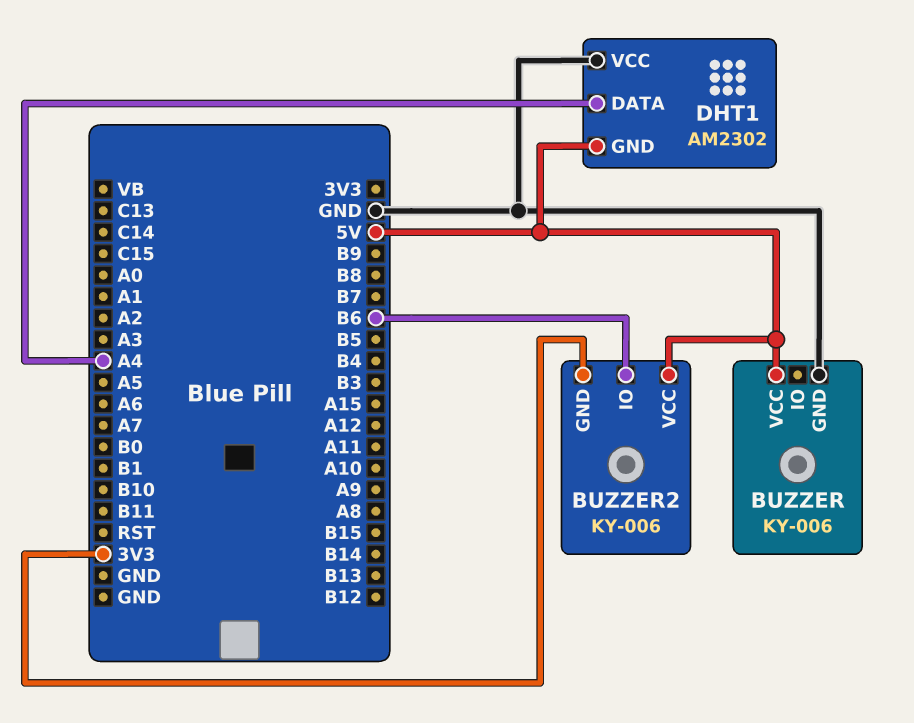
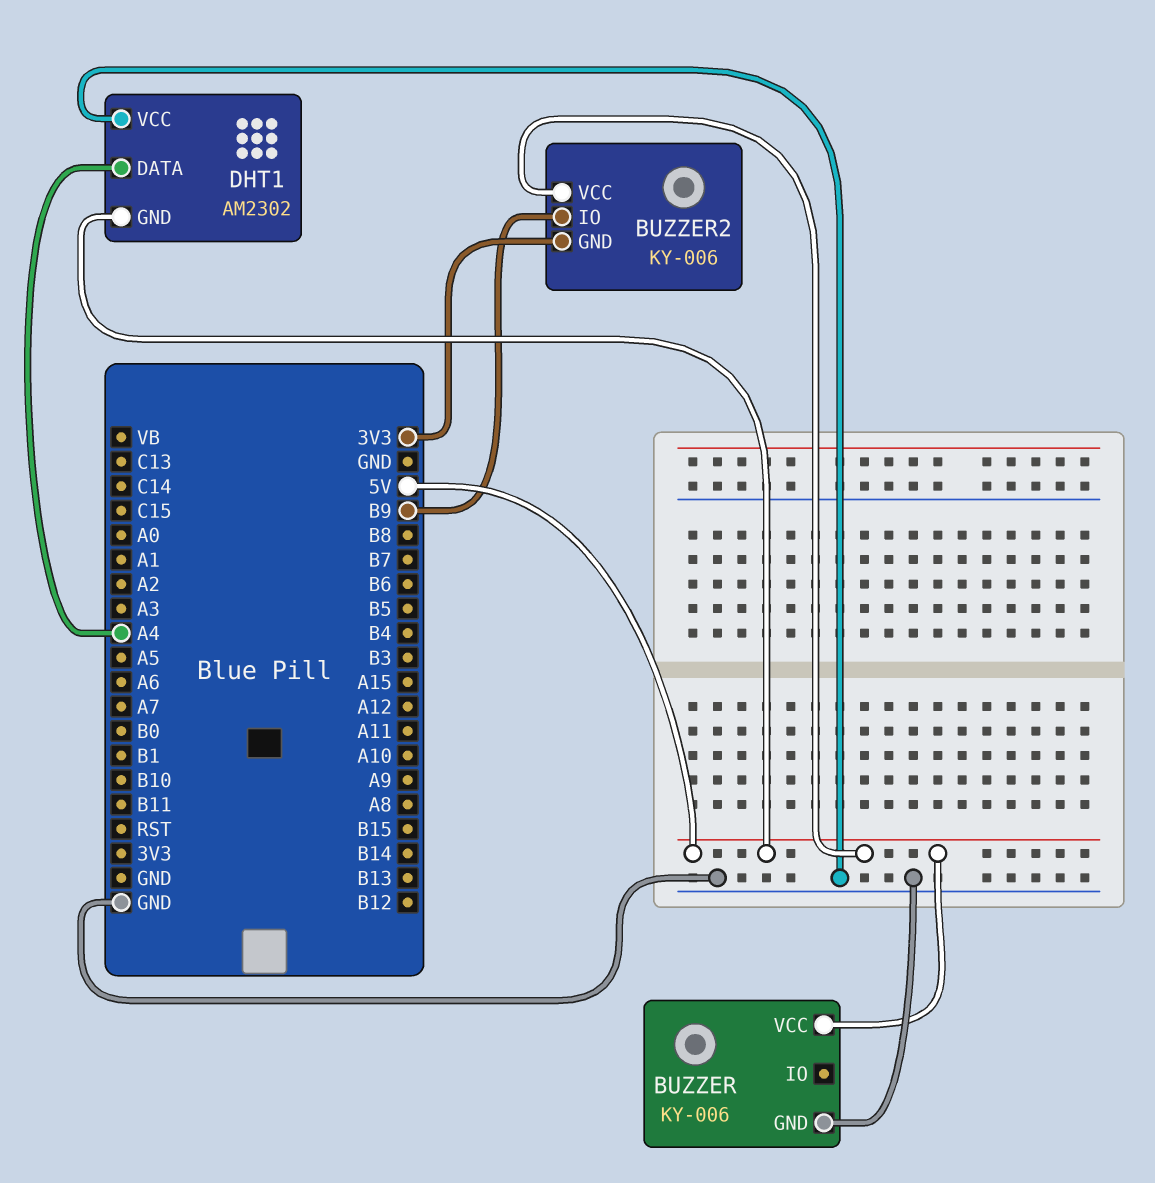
BUZZER2 pin IO: B6 -> B9

